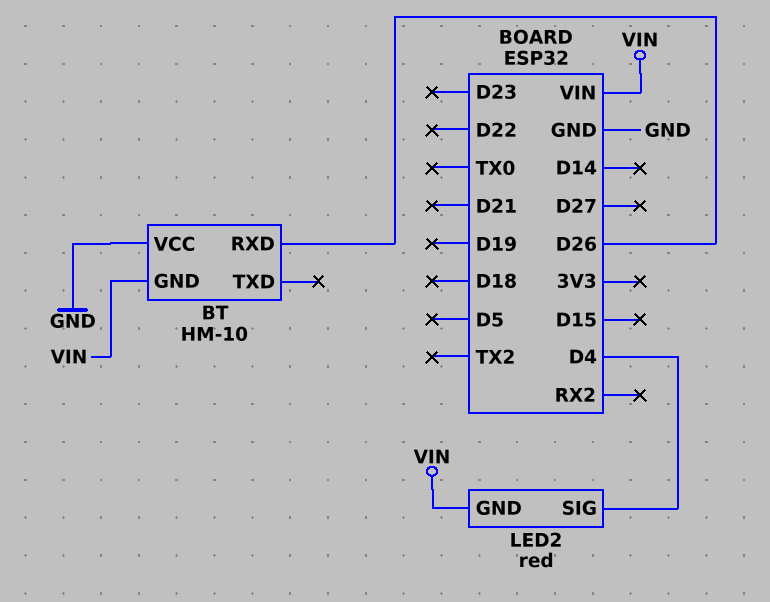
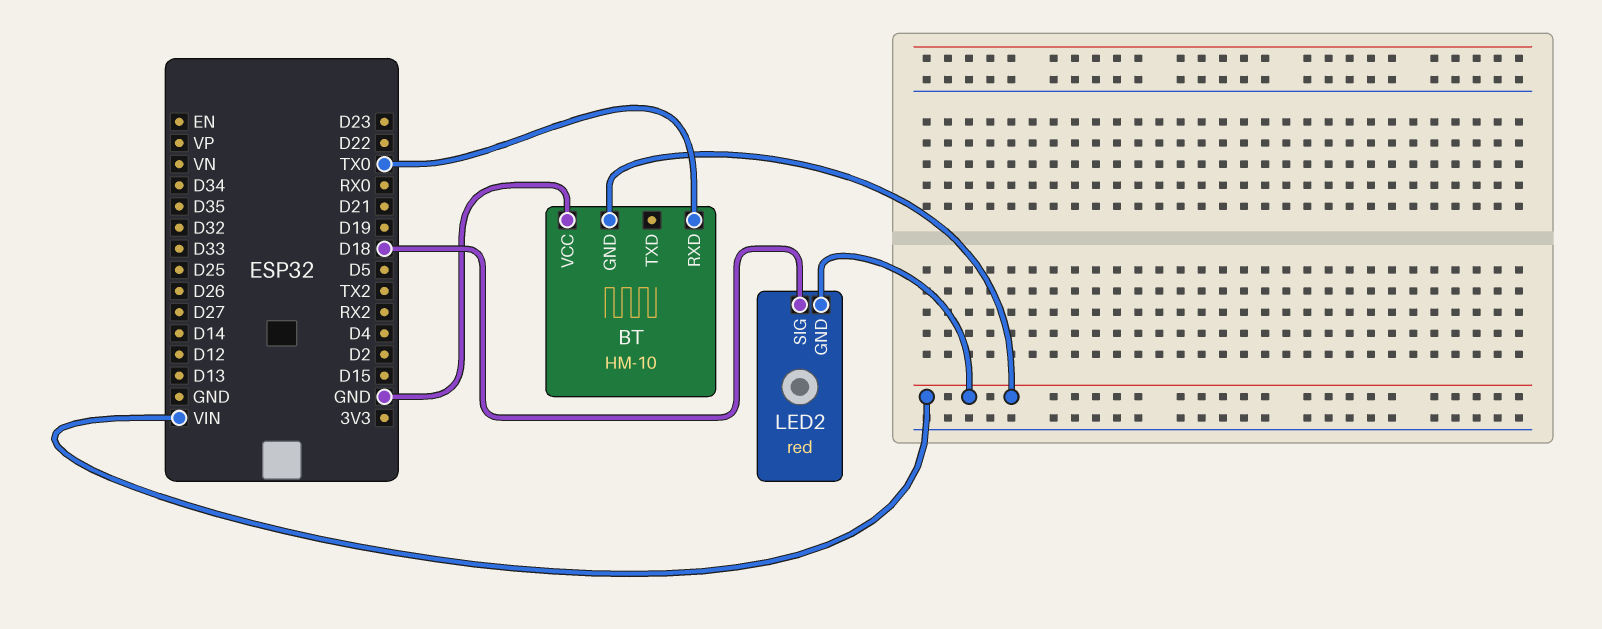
BT pin RXD: D26 -> TX0
LED2 pin SIG: D4 -> D18

